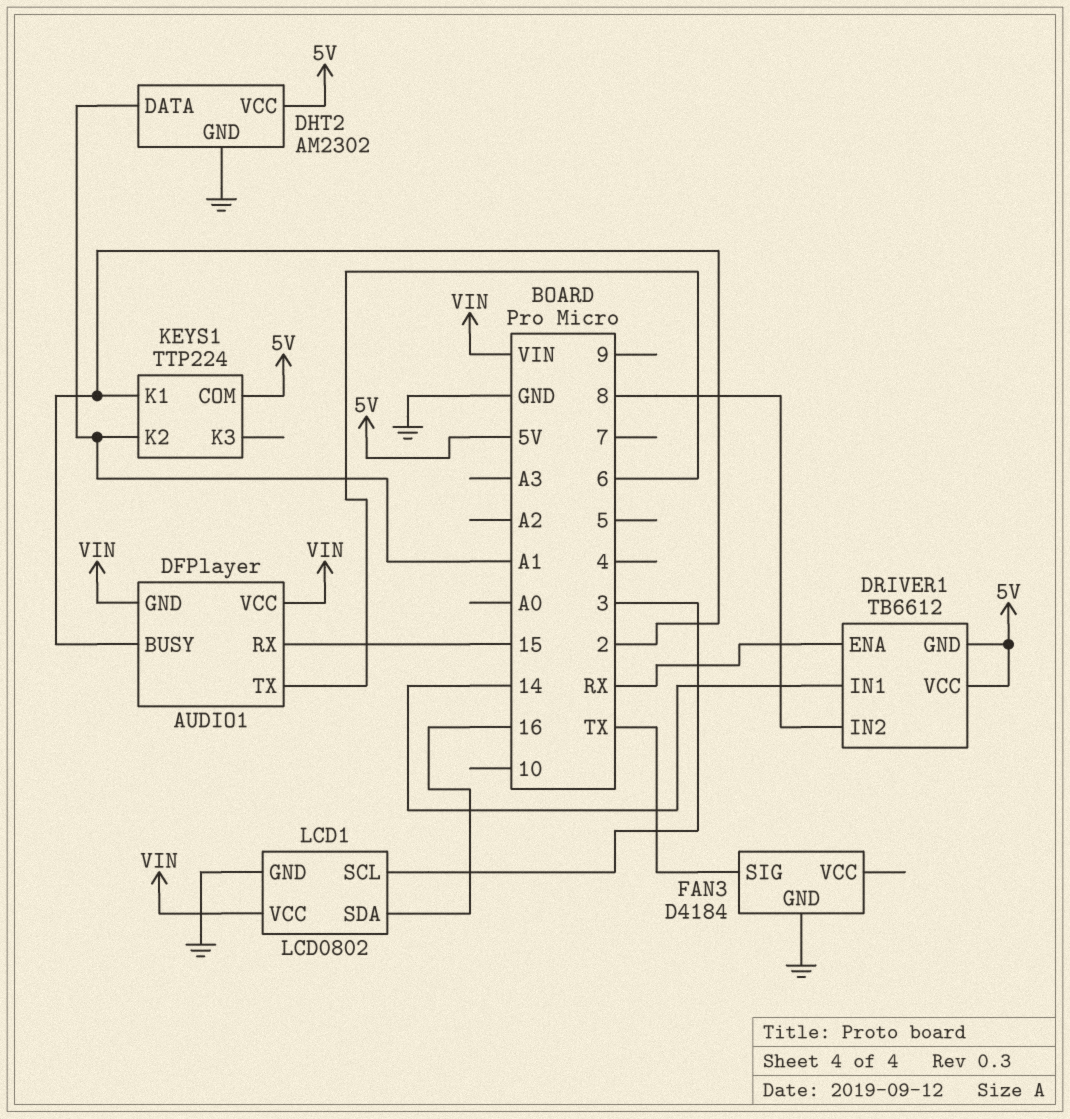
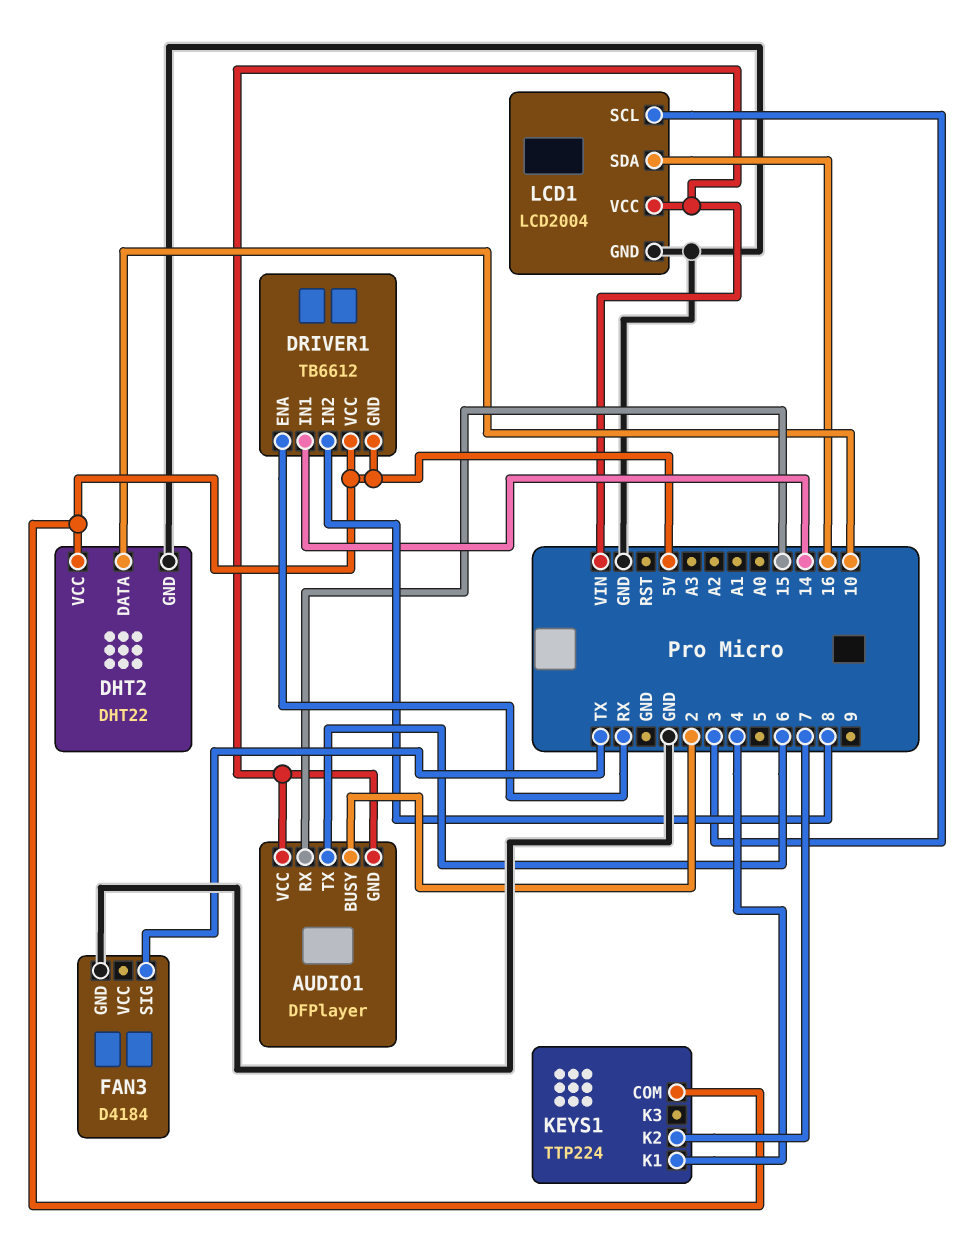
DHT2: AM2302 -> DHT22
DHT2 pin DATA: A1 -> 10
KEYS1 pin K1: 2 -> 4
KEYS1 pin K2: A1 -> 7
LCD1: LCD0802 -> LCD2004

